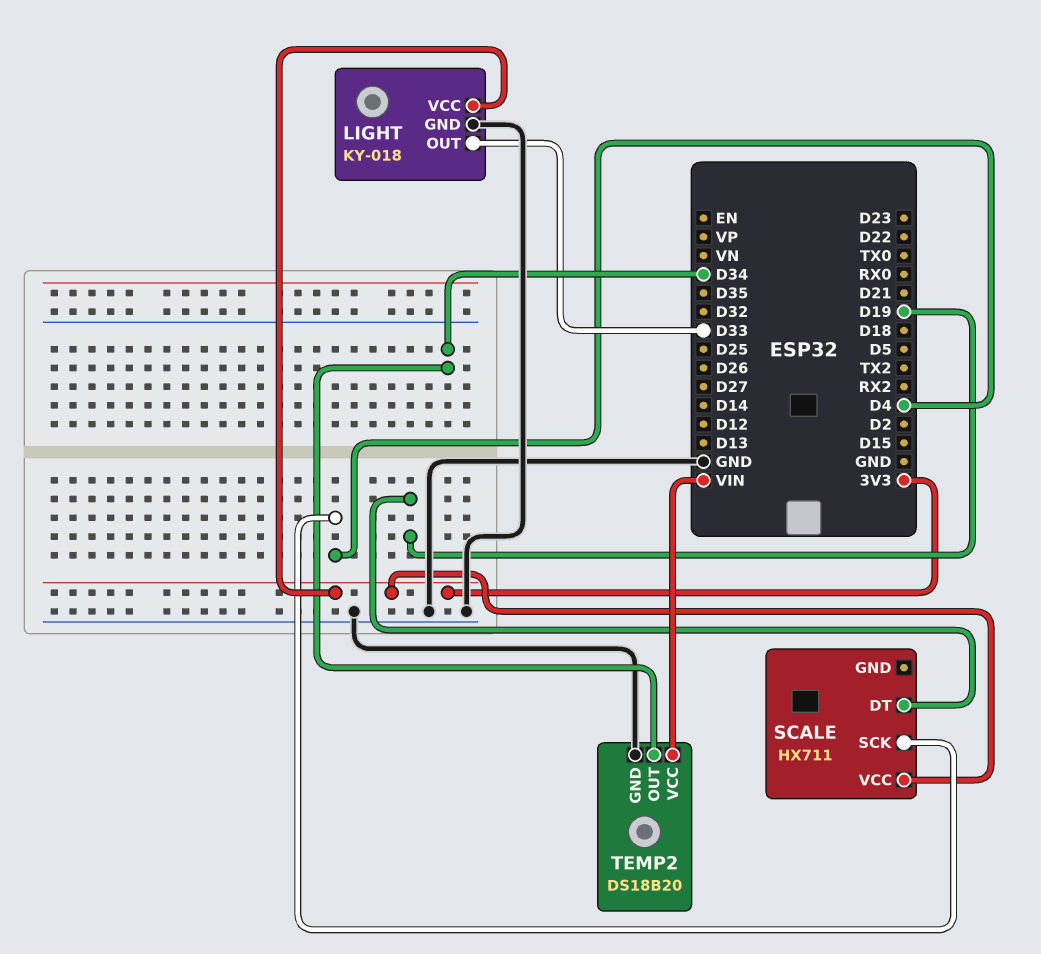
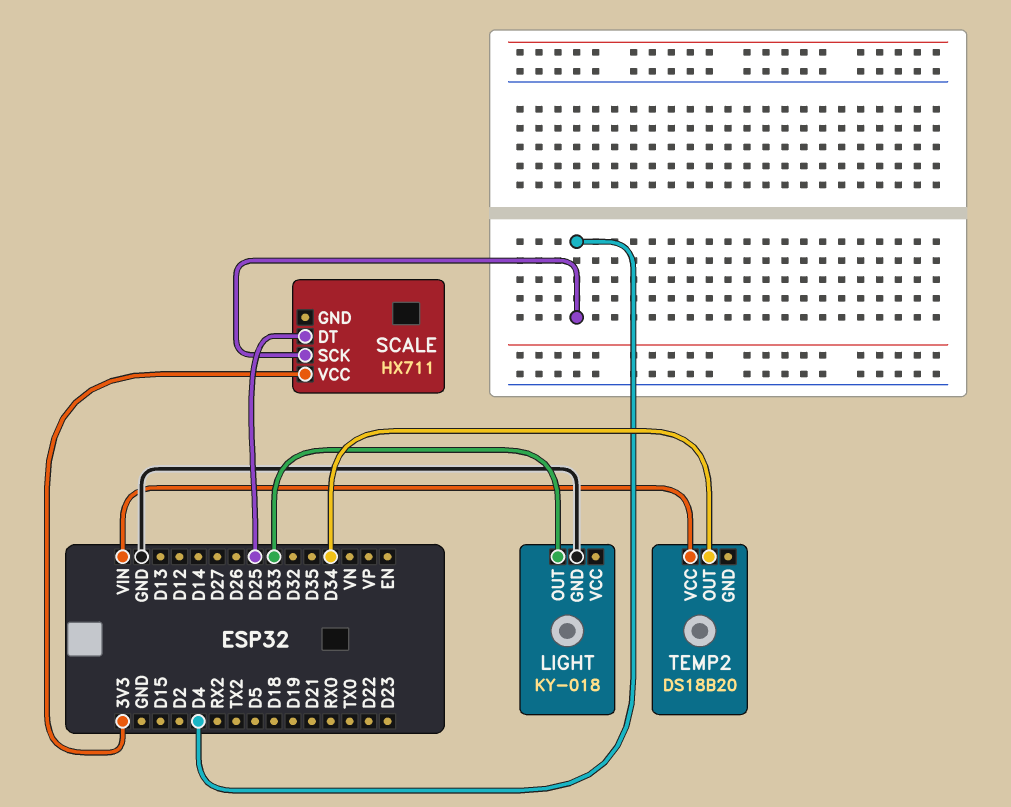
LIGHT pin VCC: 3V3 -> none
SCALE pin DT: D19 -> D25
TEMP2 pin GND: GND -> none

